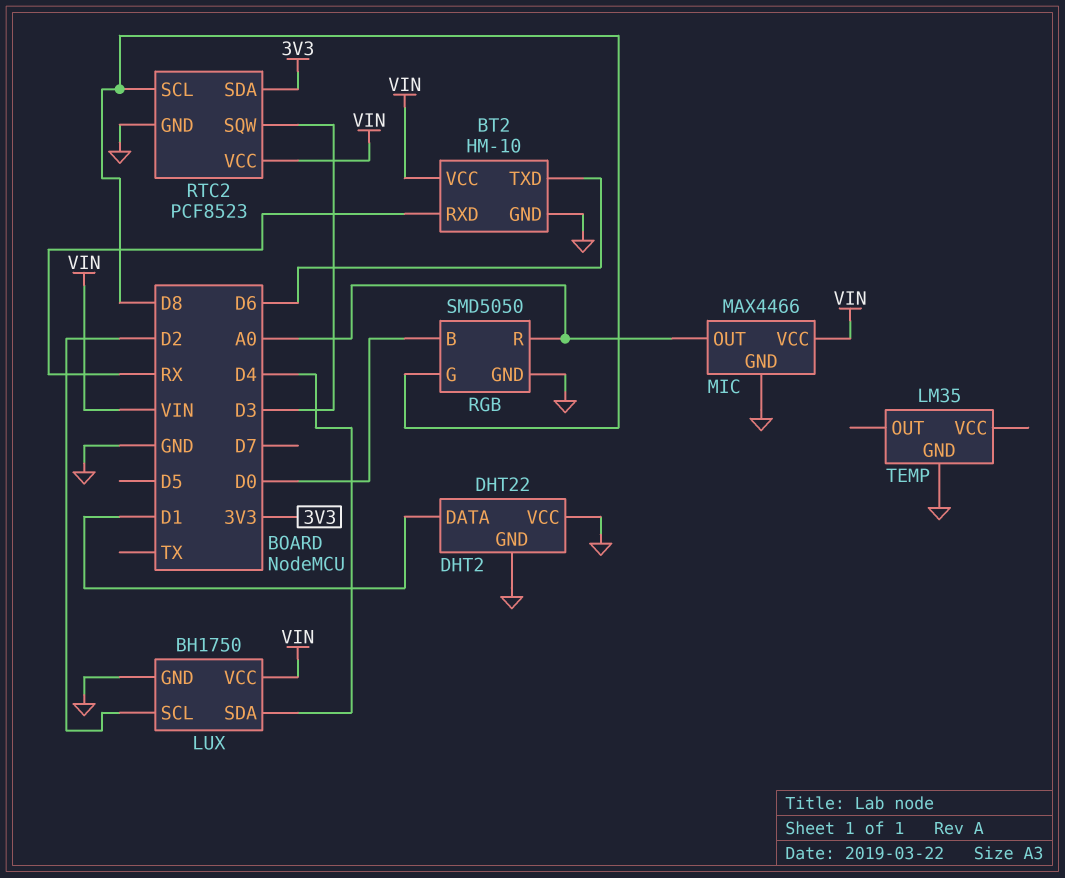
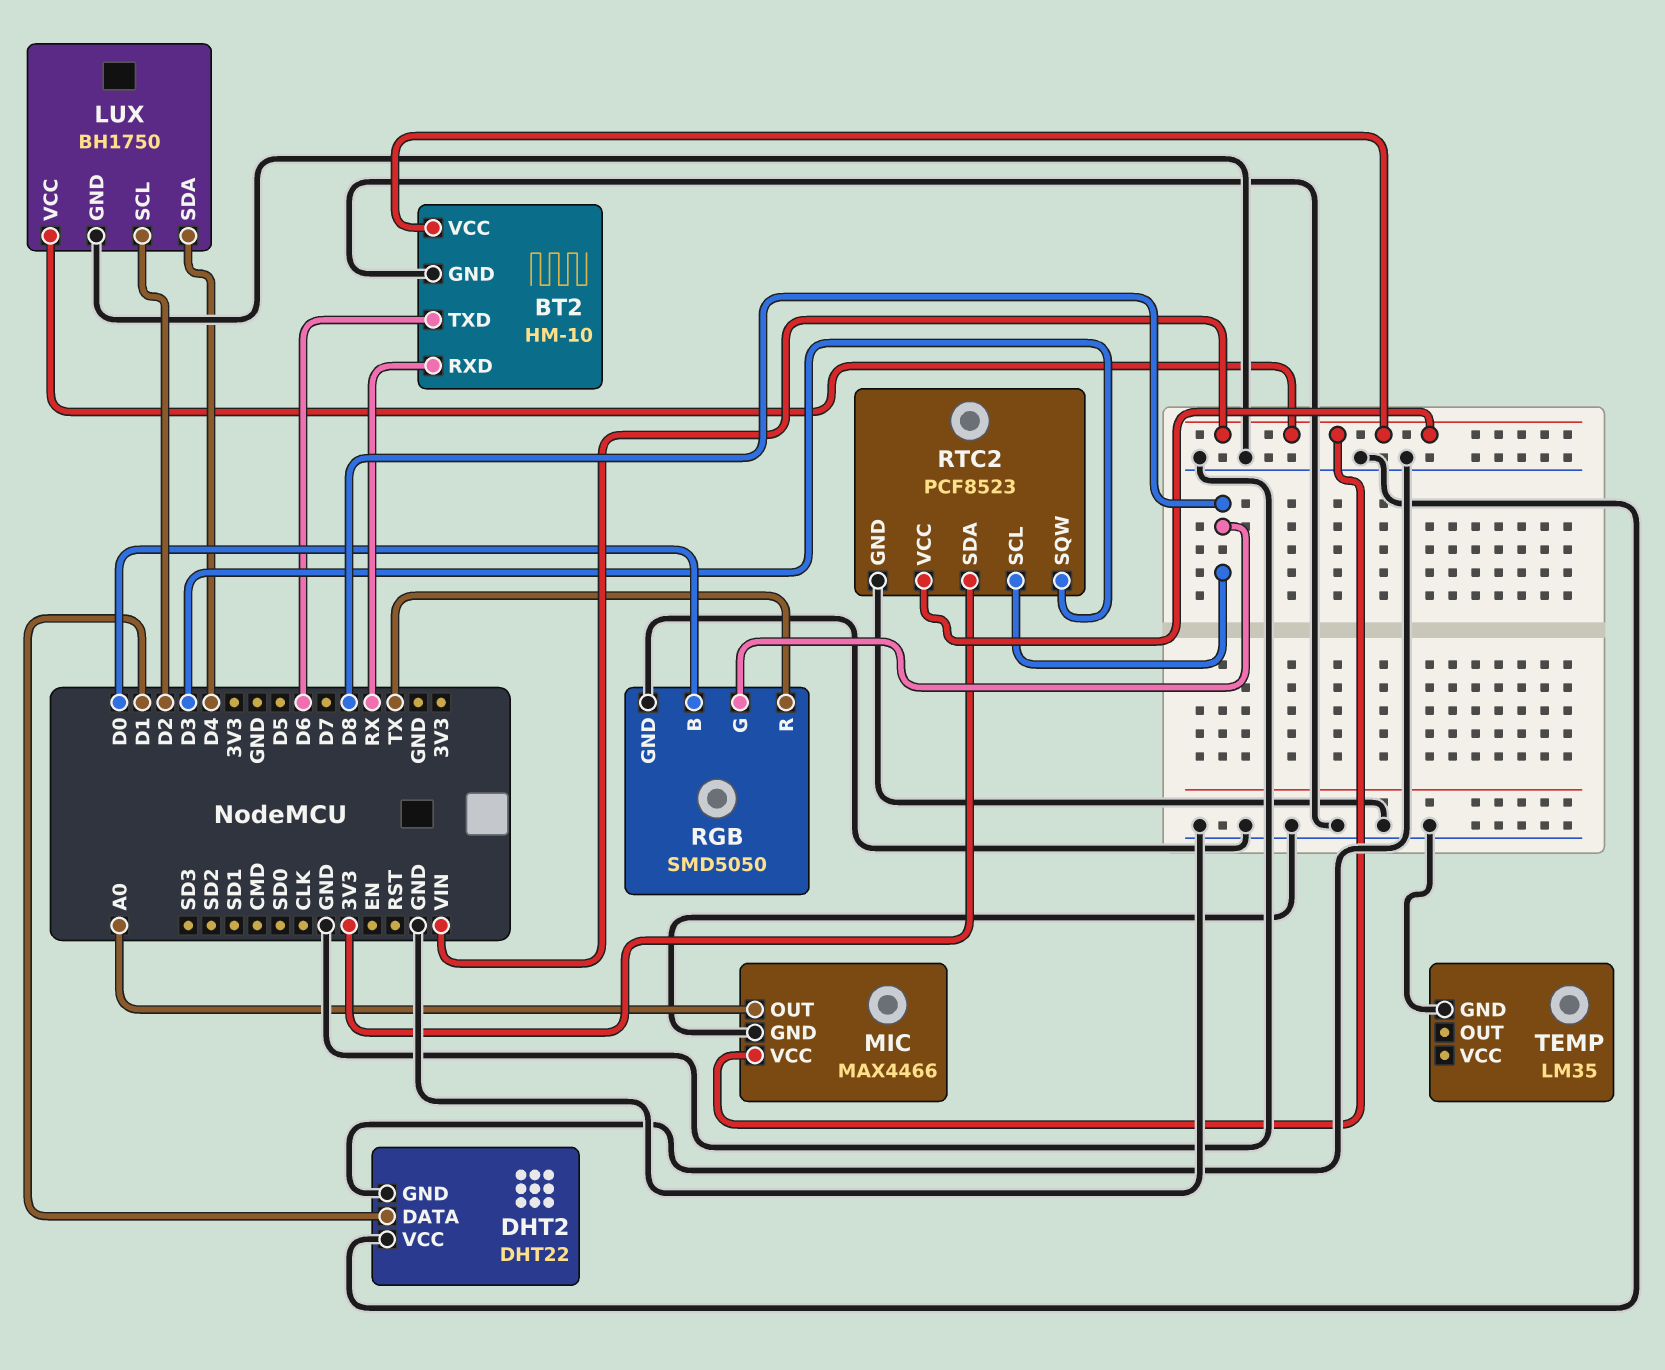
RGB pin R: A0 -> TX

